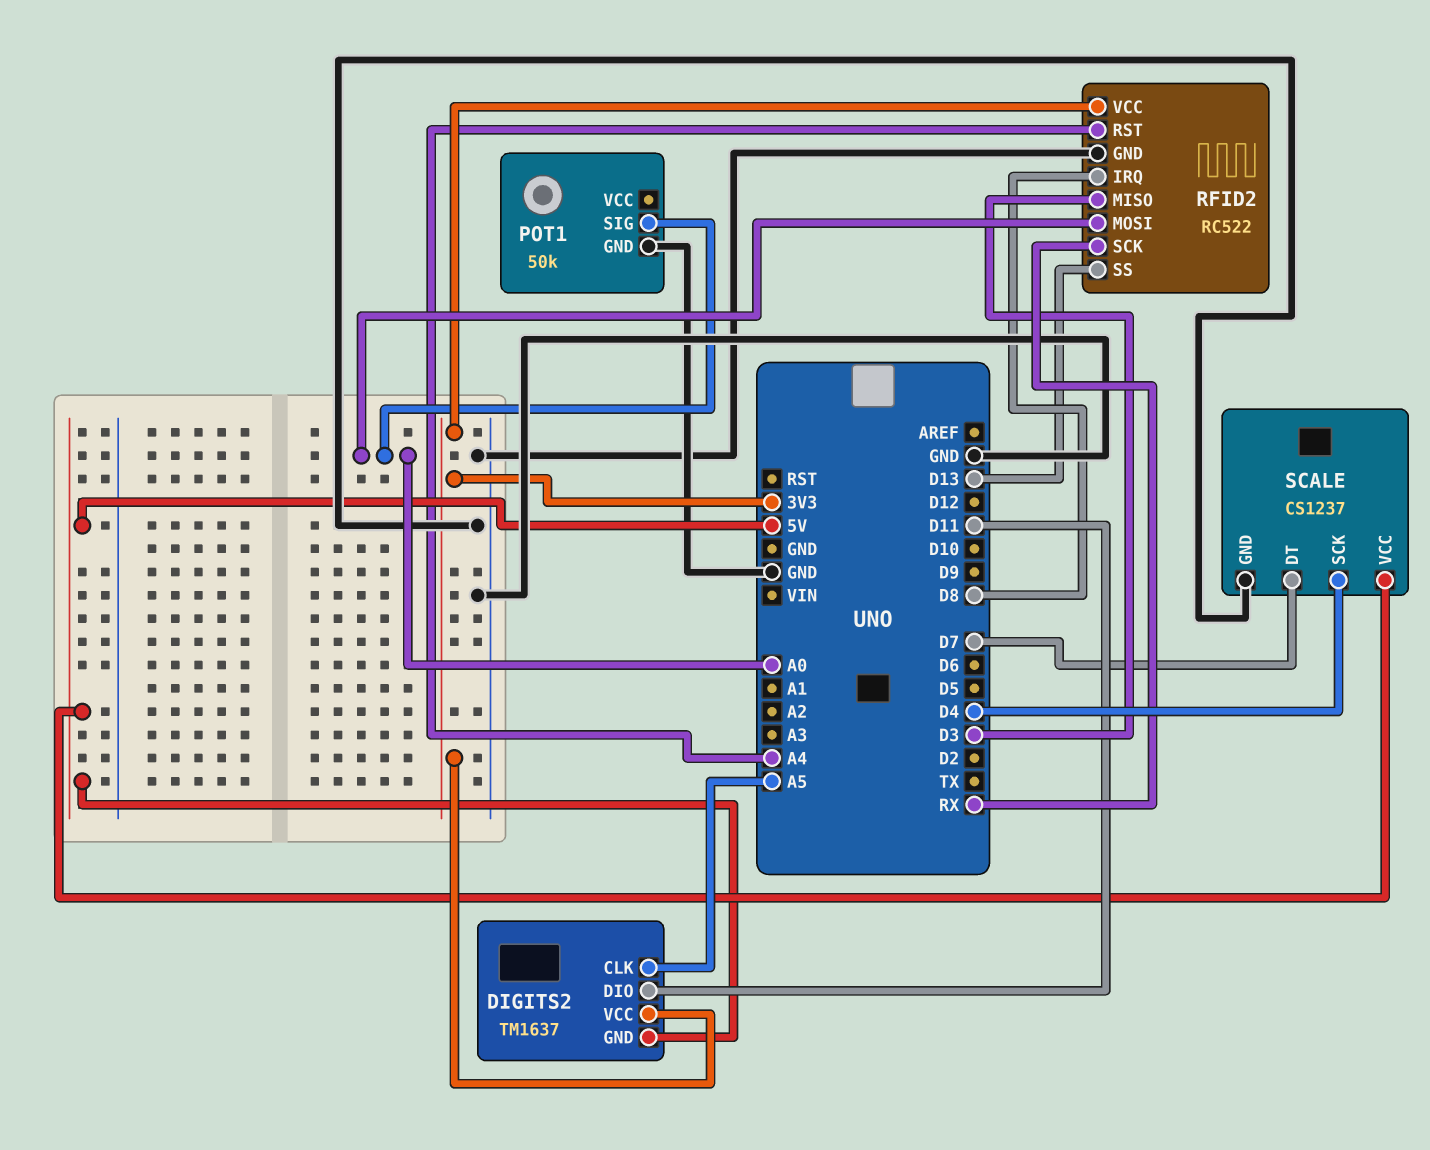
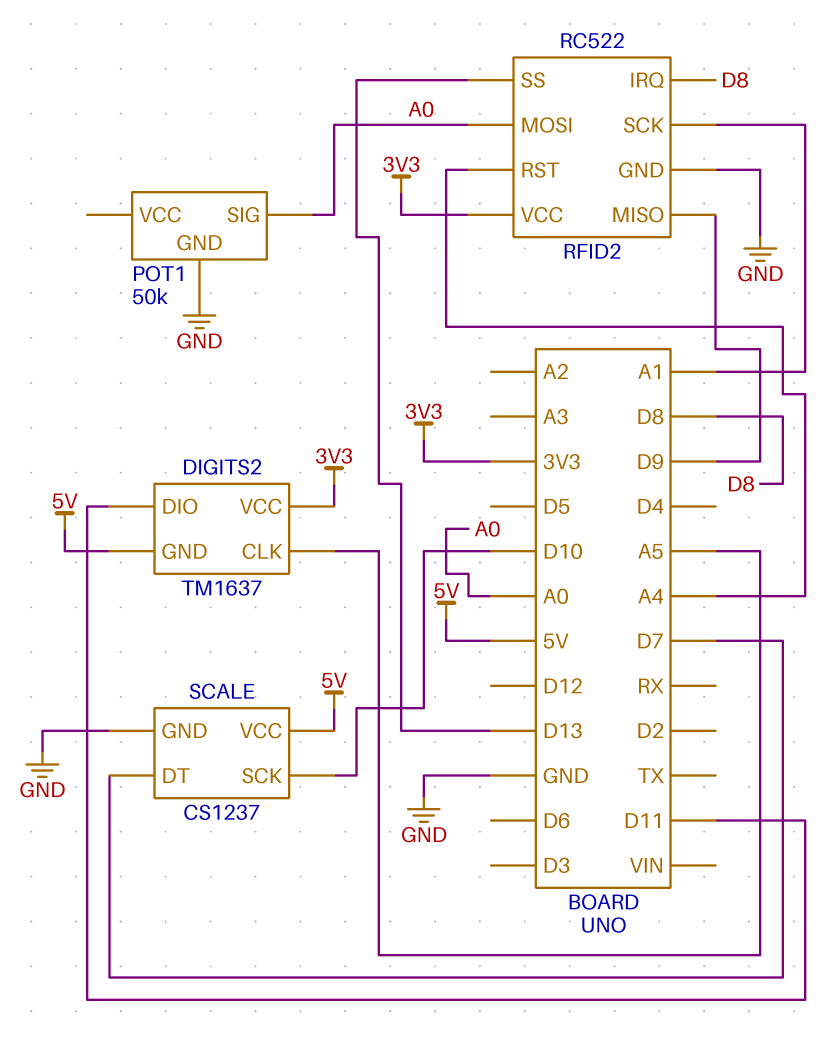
RFID2 pin MISO: D3 -> D9
RFID2 pin SCK: RX -> A1
SCALE pin SCK: D4 -> D10

